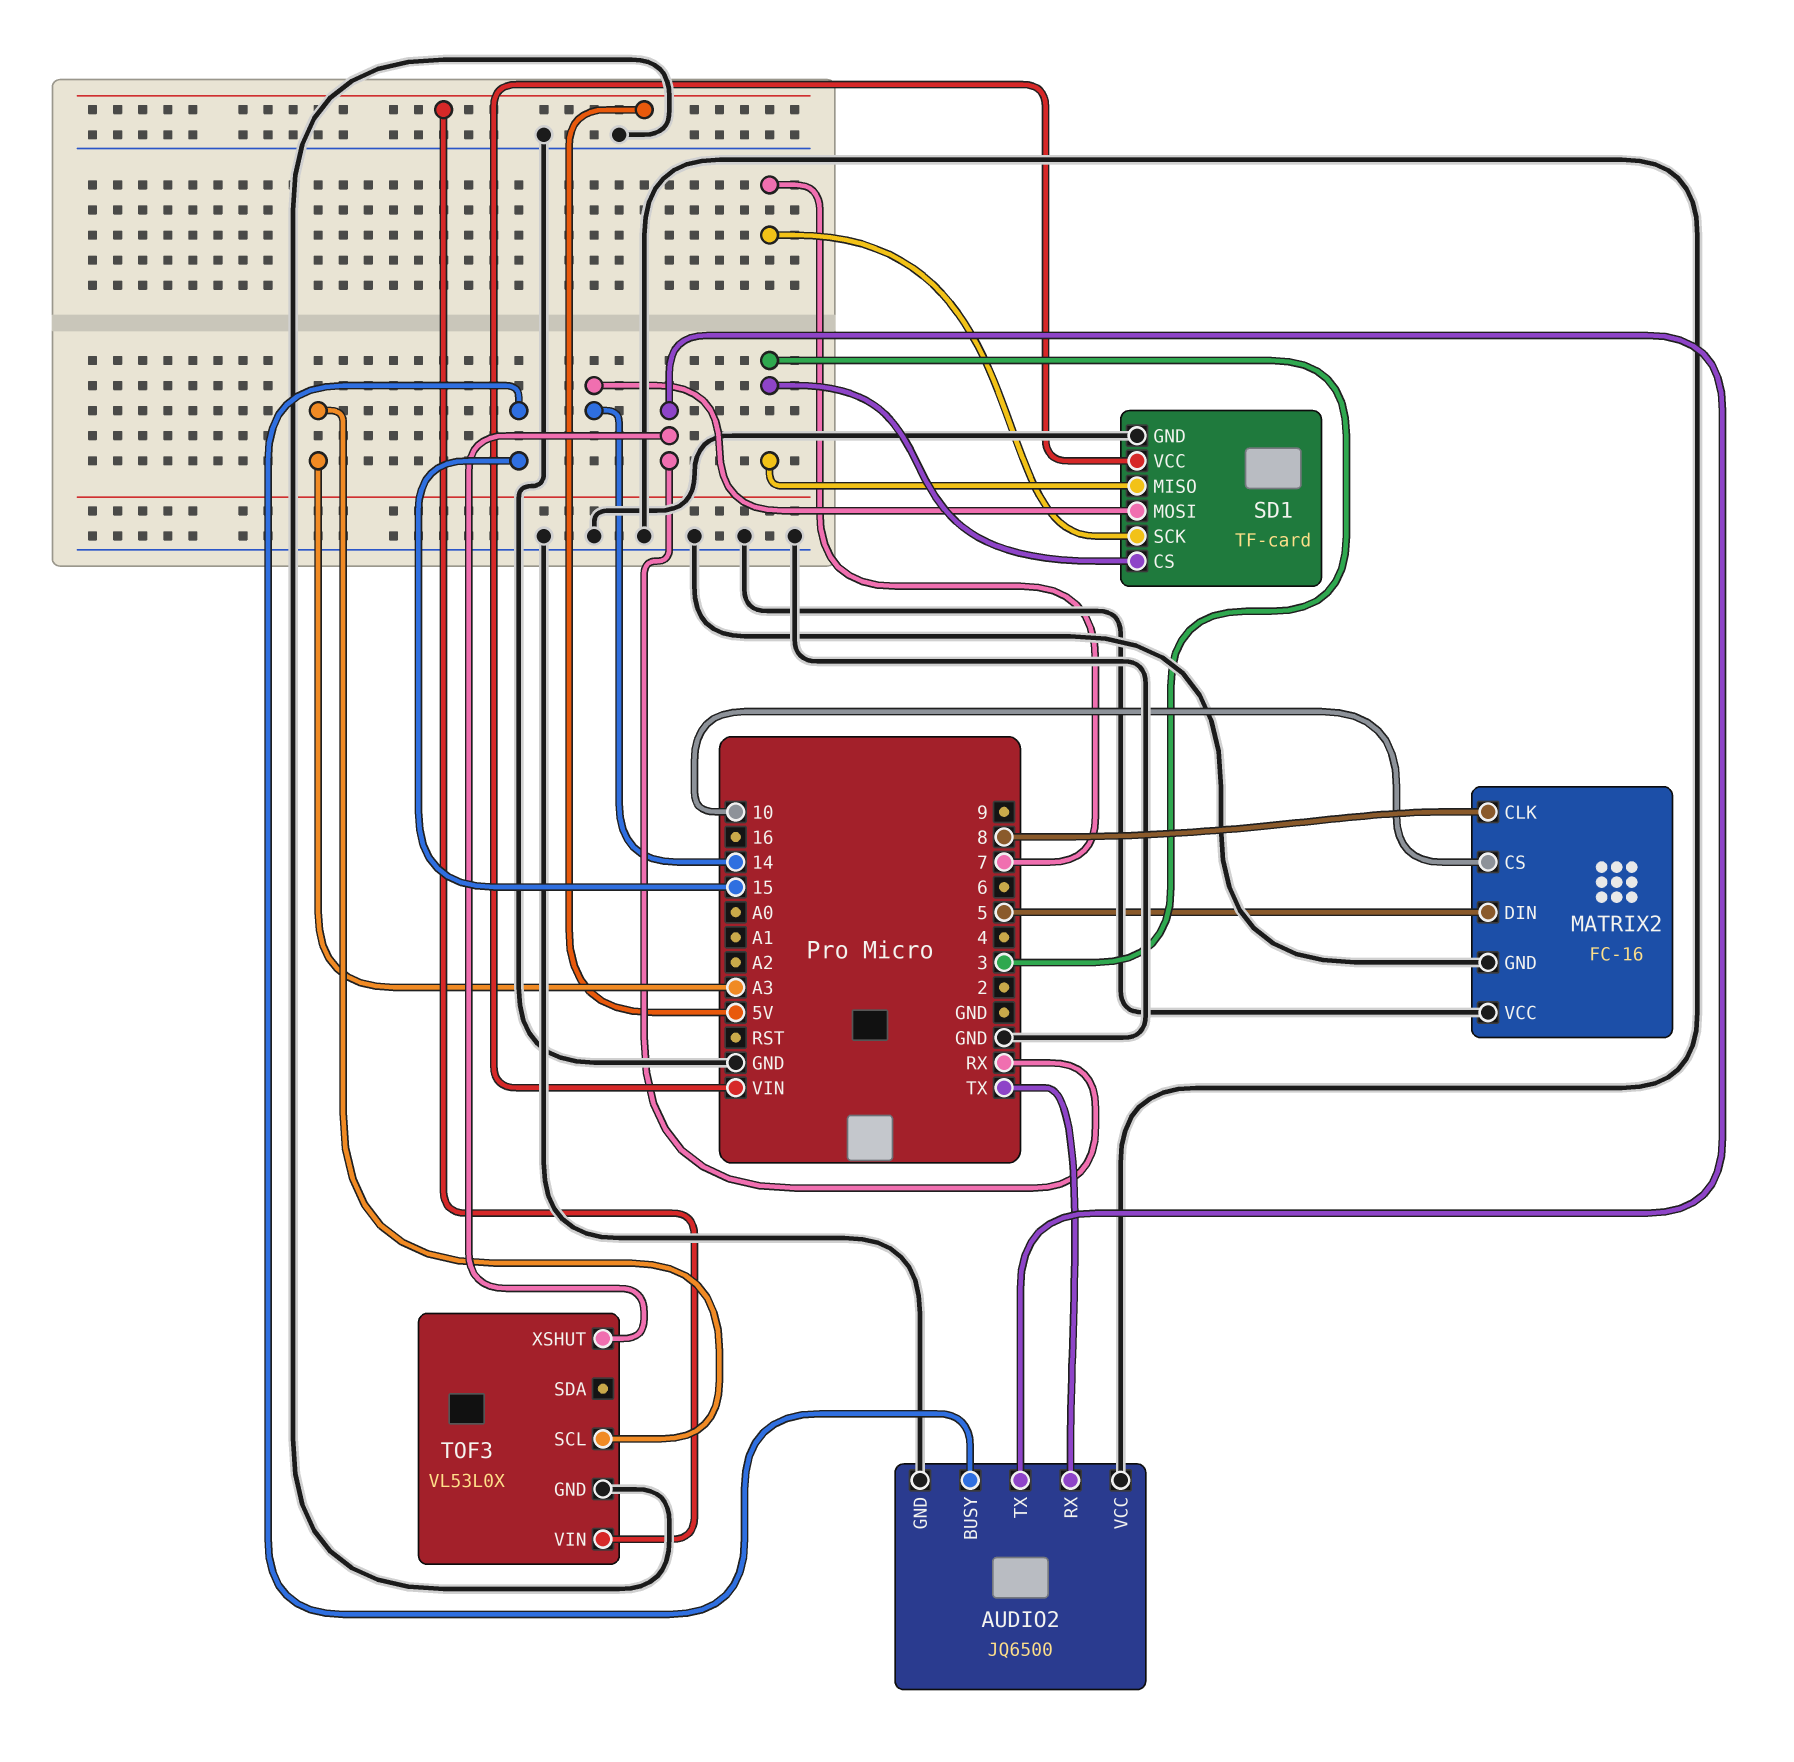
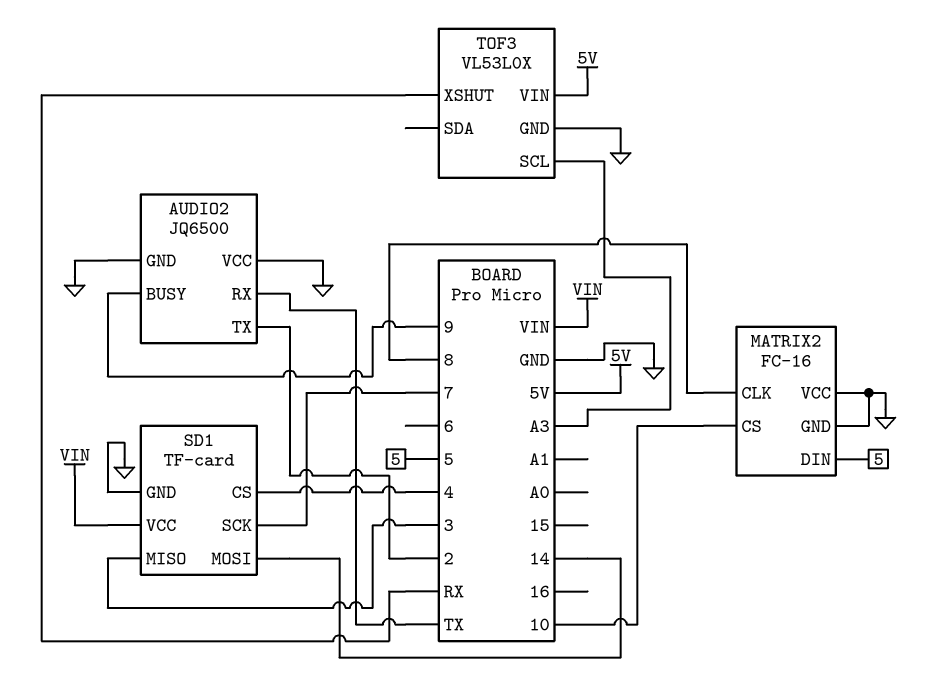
AUDIO2 pin BUSY: 15 -> 9
AUDIO2 pin TX: RX -> 2
SD1 pin CS: 3 -> 4

